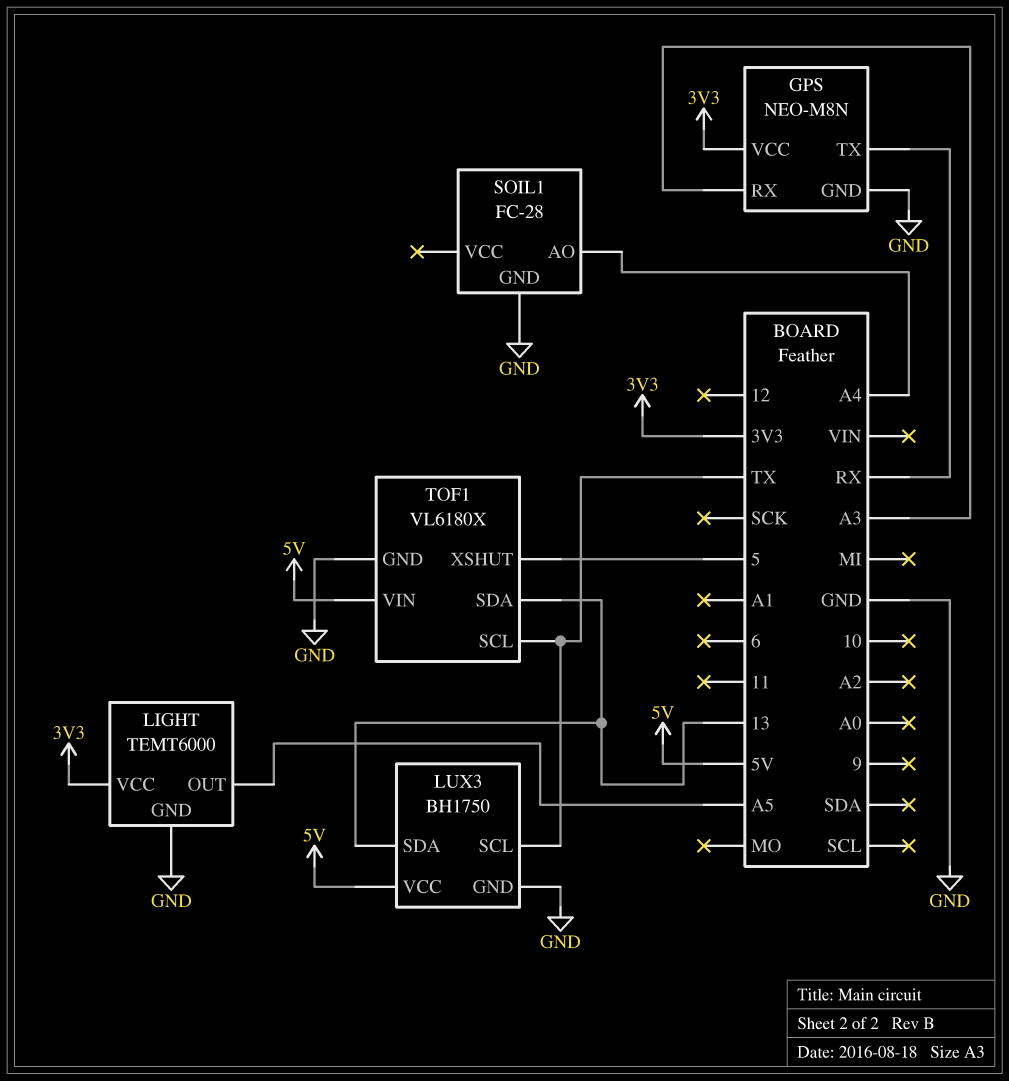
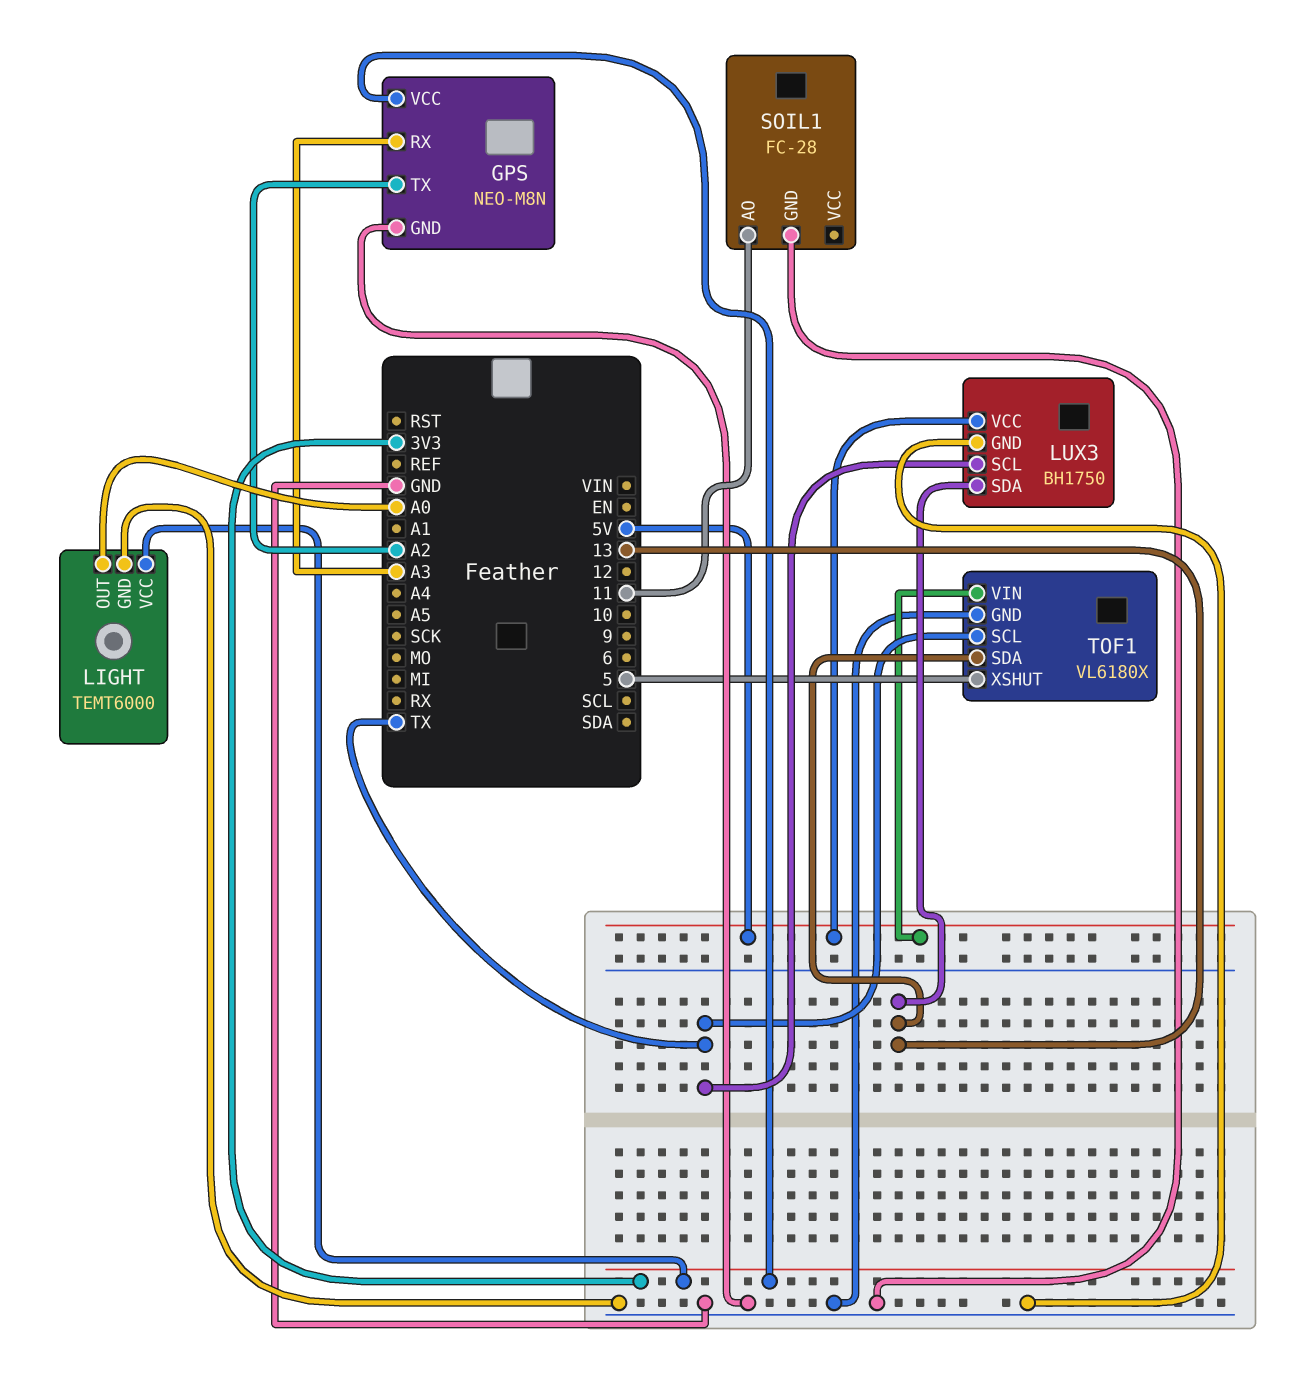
GPS pin TX: RX -> A2
LIGHT pin OUT: A5 -> A0
SOIL1 pin AO: A4 -> 11

